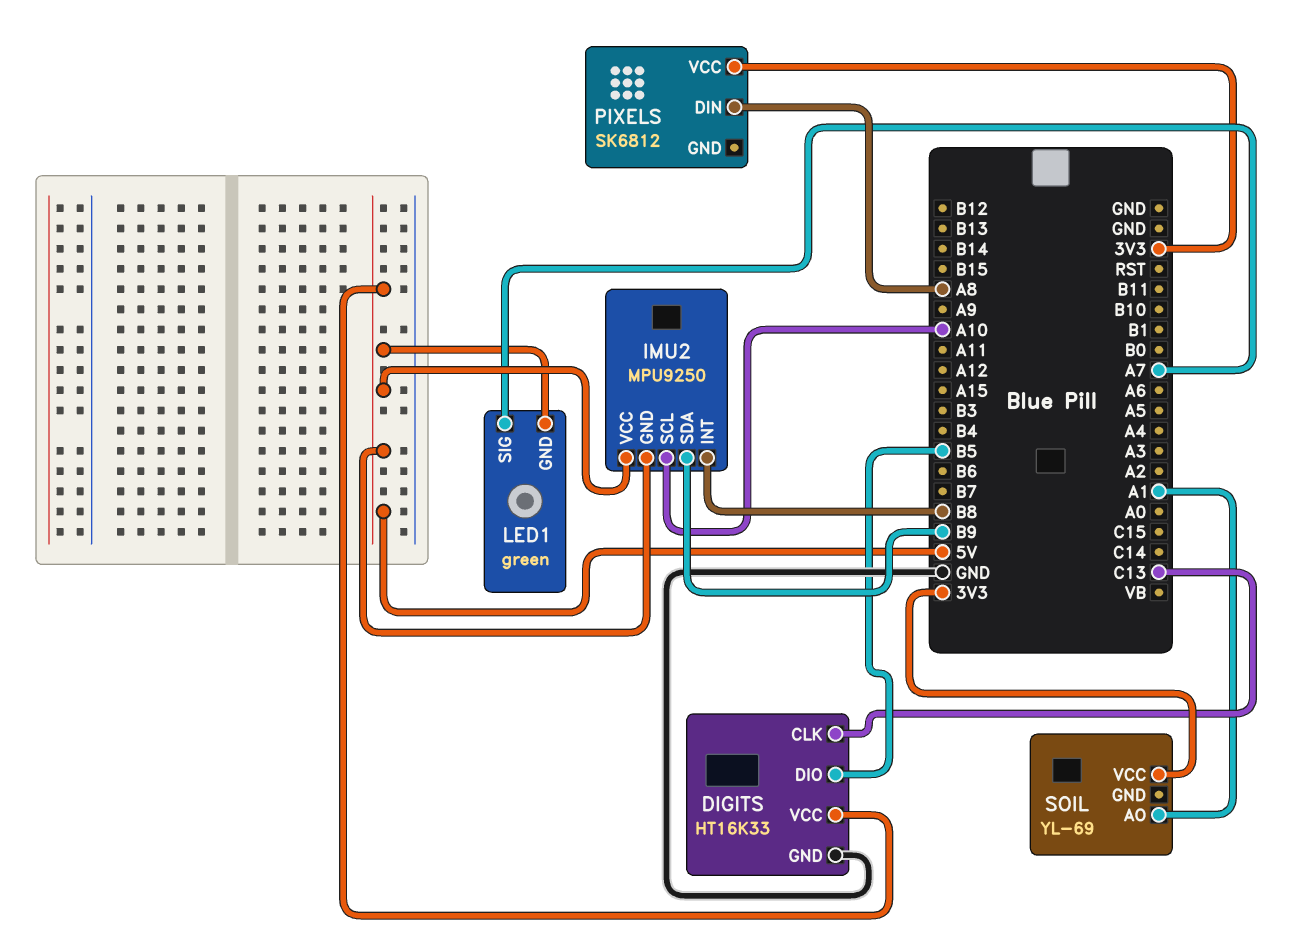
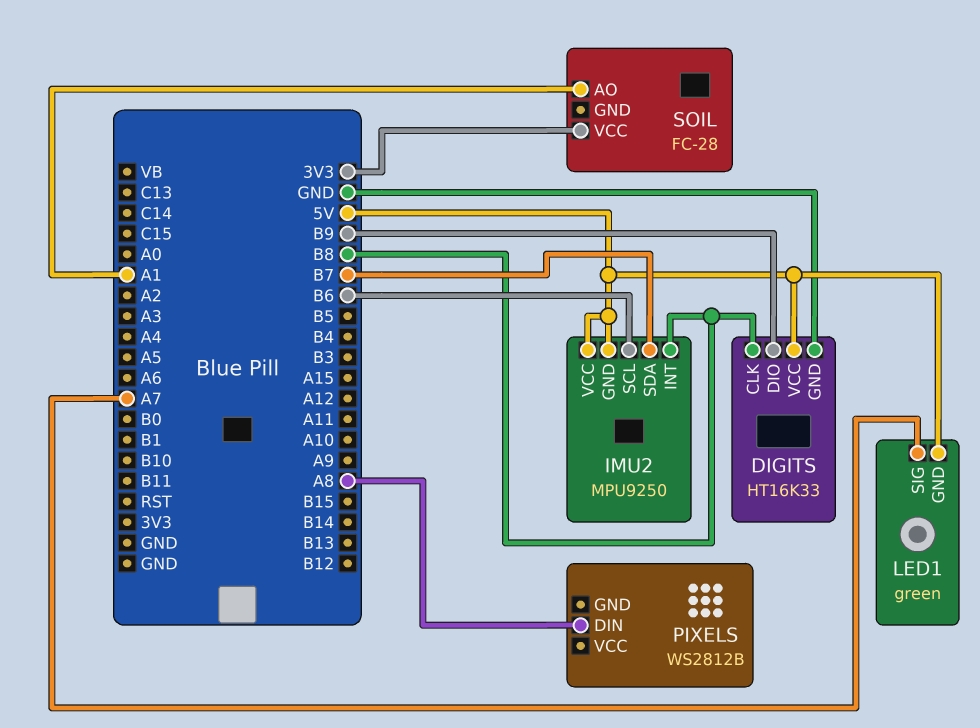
DIGITS pin CLK: C13 -> B8
DIGITS pin DIO: B5 -> B9
IMU2 pin SCL: A10 -> B6
IMU2 pin SDA: B9 -> B7
PIXELS: SK6812 -> WS2812B
PIXELS pin VCC: 3V3 -> none
SOIL: YL-69 -> FC-28

